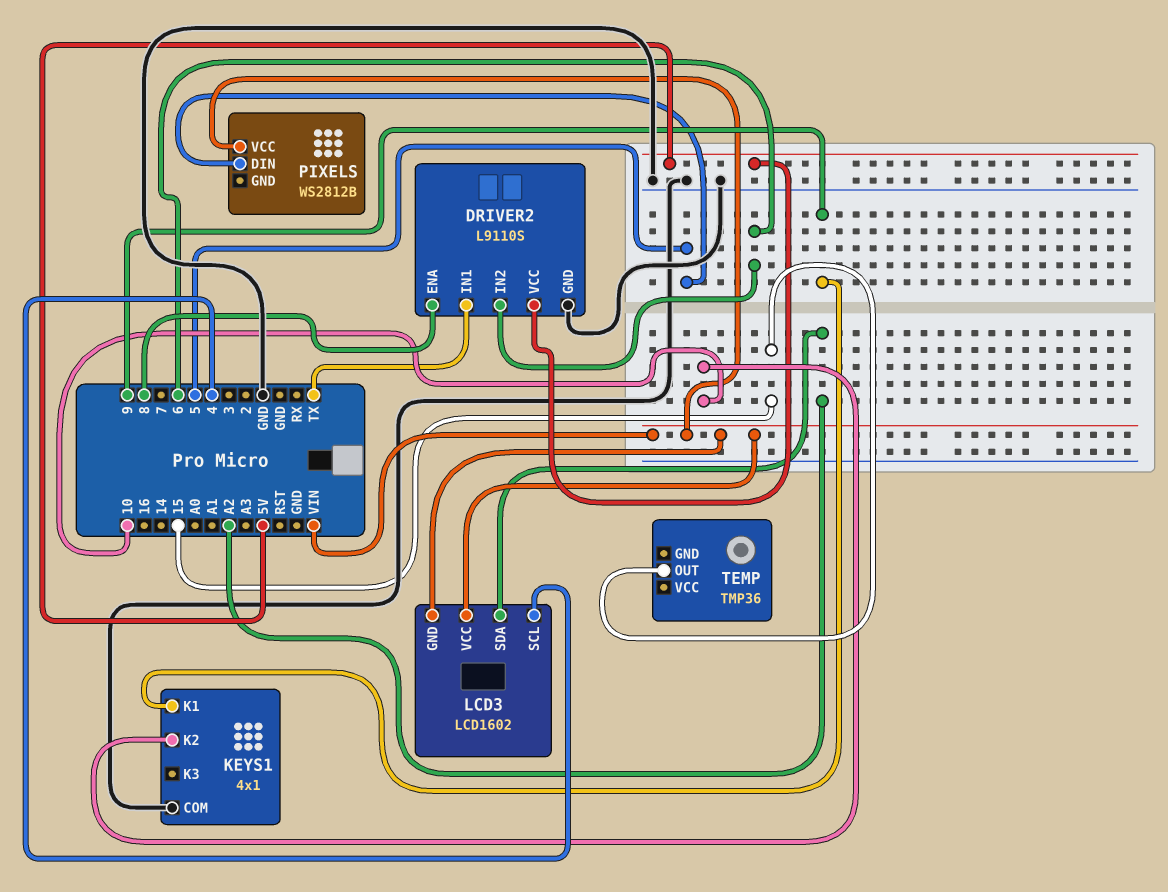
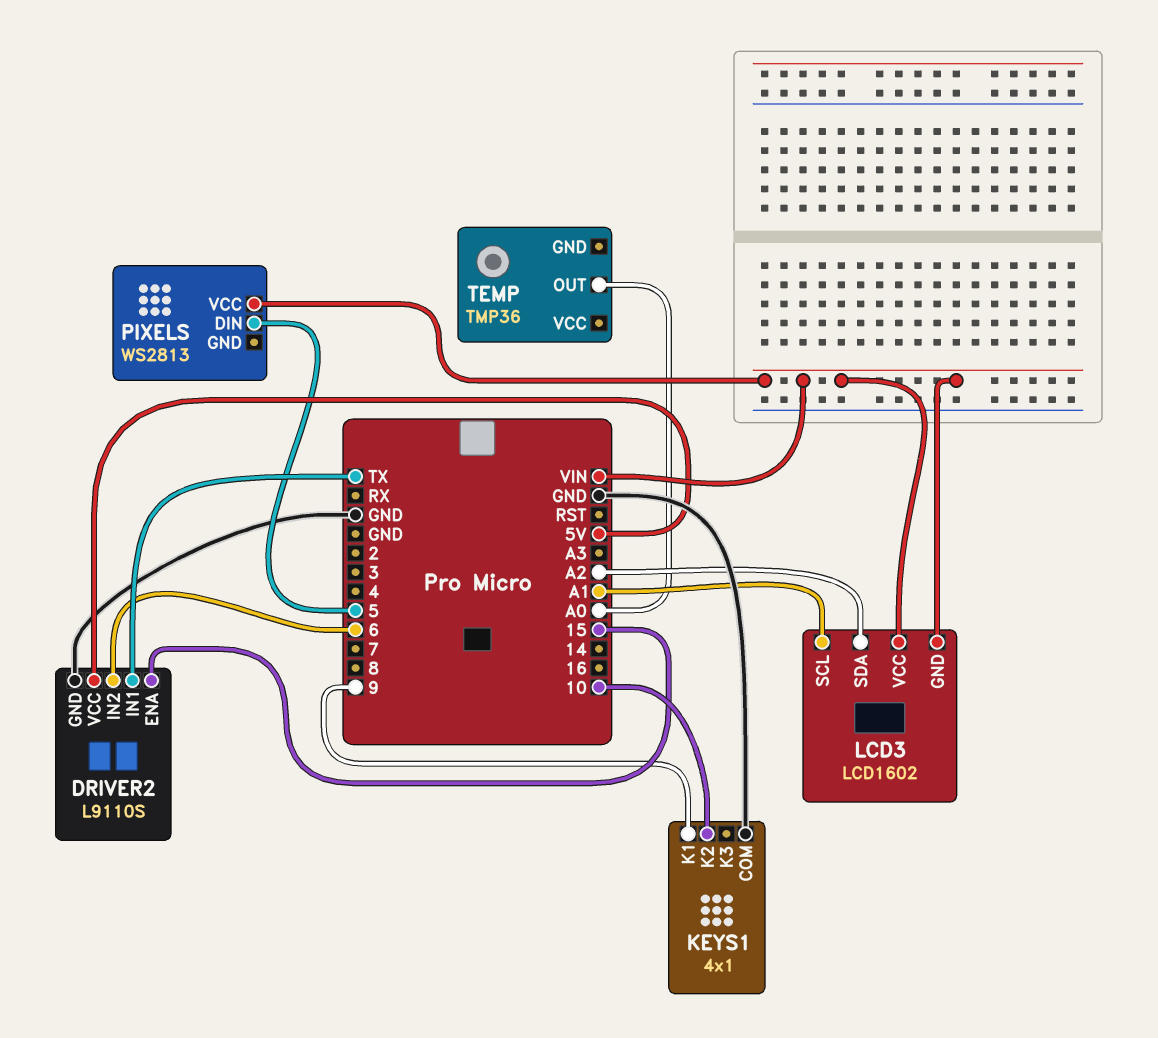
DRIVER2 pin ENA: 8 -> 15
LCD3 pin SCL: 4 -> A1
PIXELS: WS2812B -> WS2813
TEMP pin OUT: 15 -> A0

